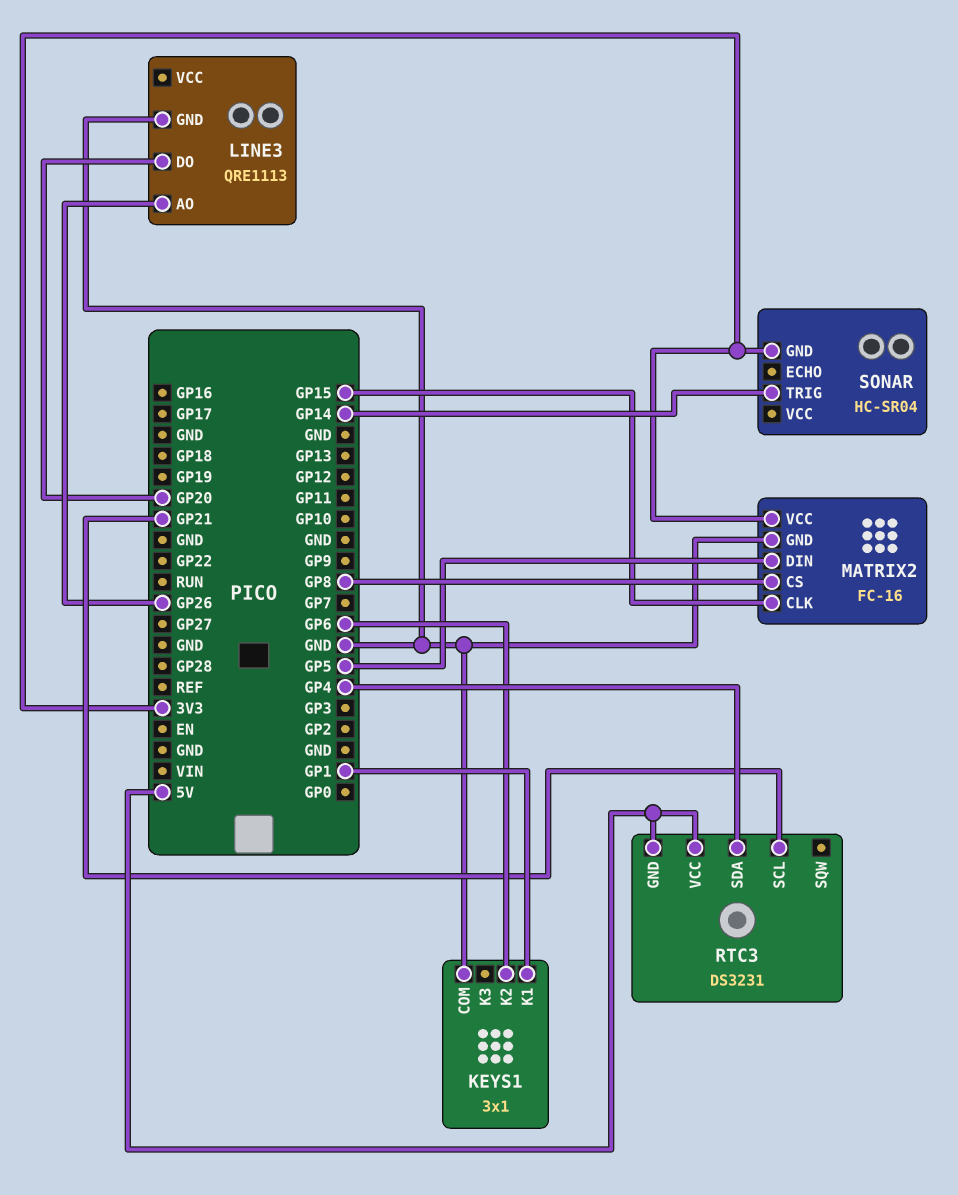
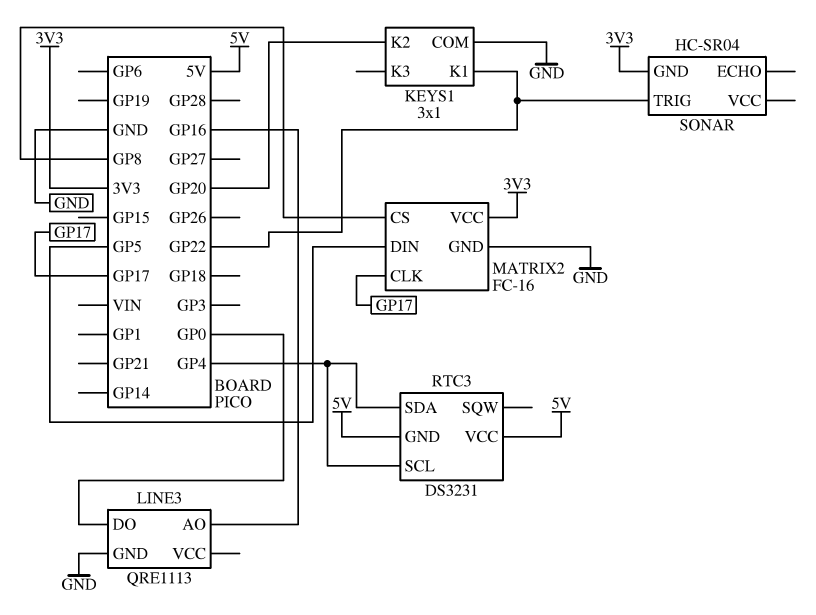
KEYS1 pin K1: GP1 -> GP22
KEYS1 pin K2: GP6 -> GP20
LINE3 pin AO: GP26 -> GP16
LINE3 pin DO: GP20 -> GP0
MATRIX2 pin CLK: GP15 -> GP17
RTC3 pin SCL: GP21 -> GP4
SONAR pin TRIG: GP14 -> GP22

